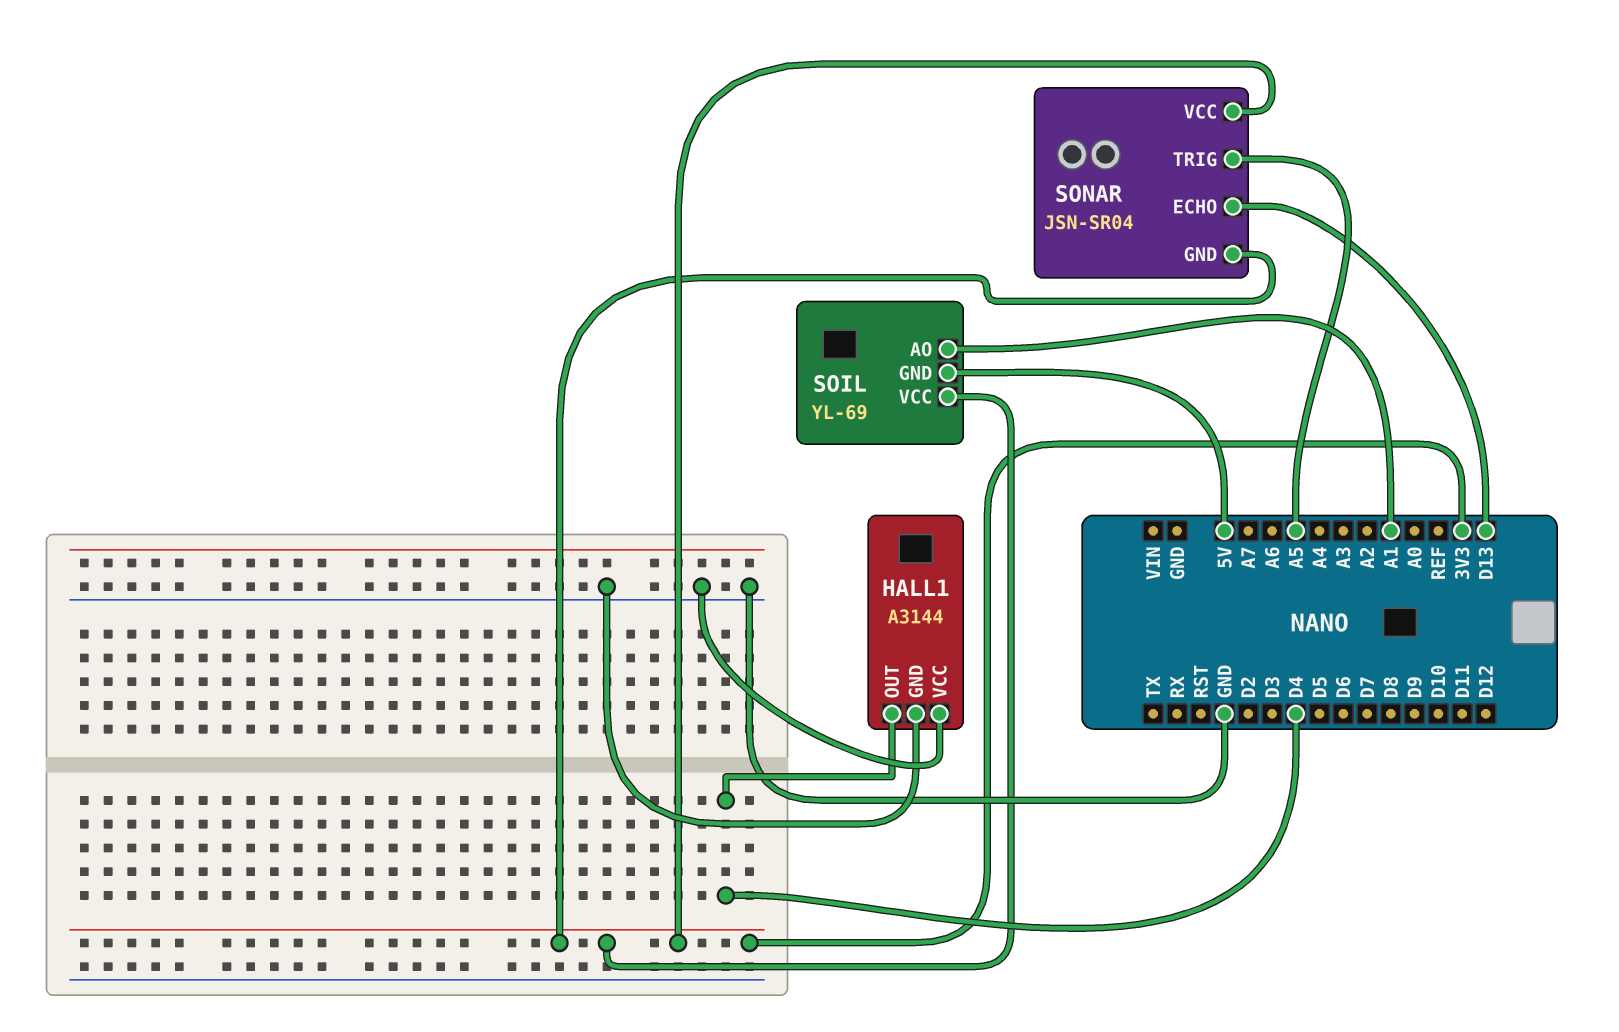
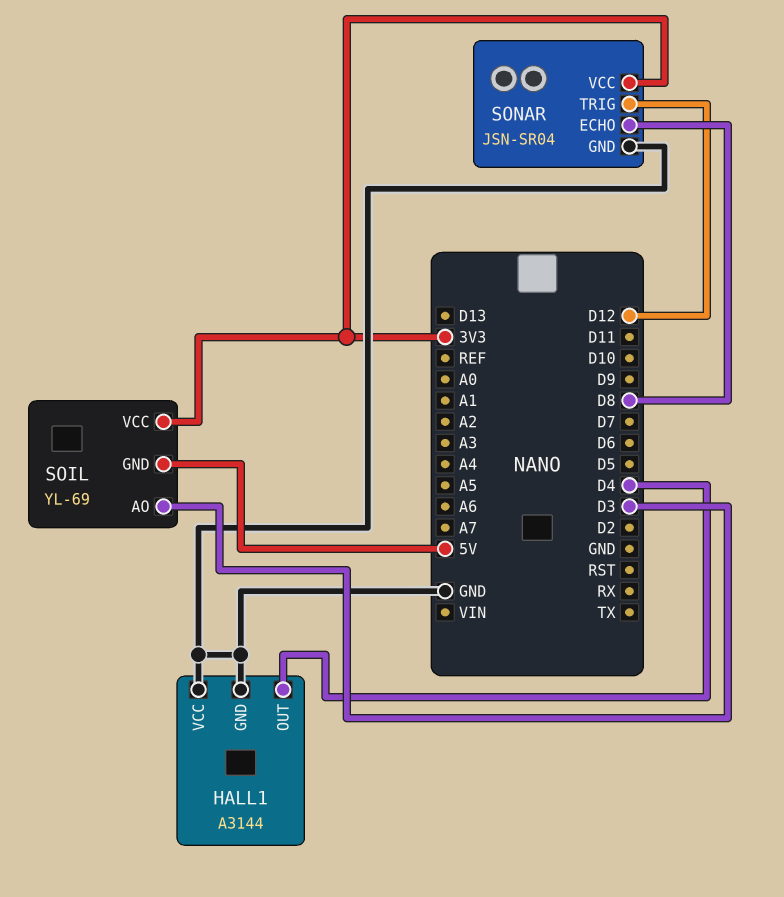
SOIL pin AO: A1 -> D3
SONAR pin ECHO: D13 -> D8
SONAR pin GND: 3V3 -> GND
SONAR pin TRIG: A5 -> D12

